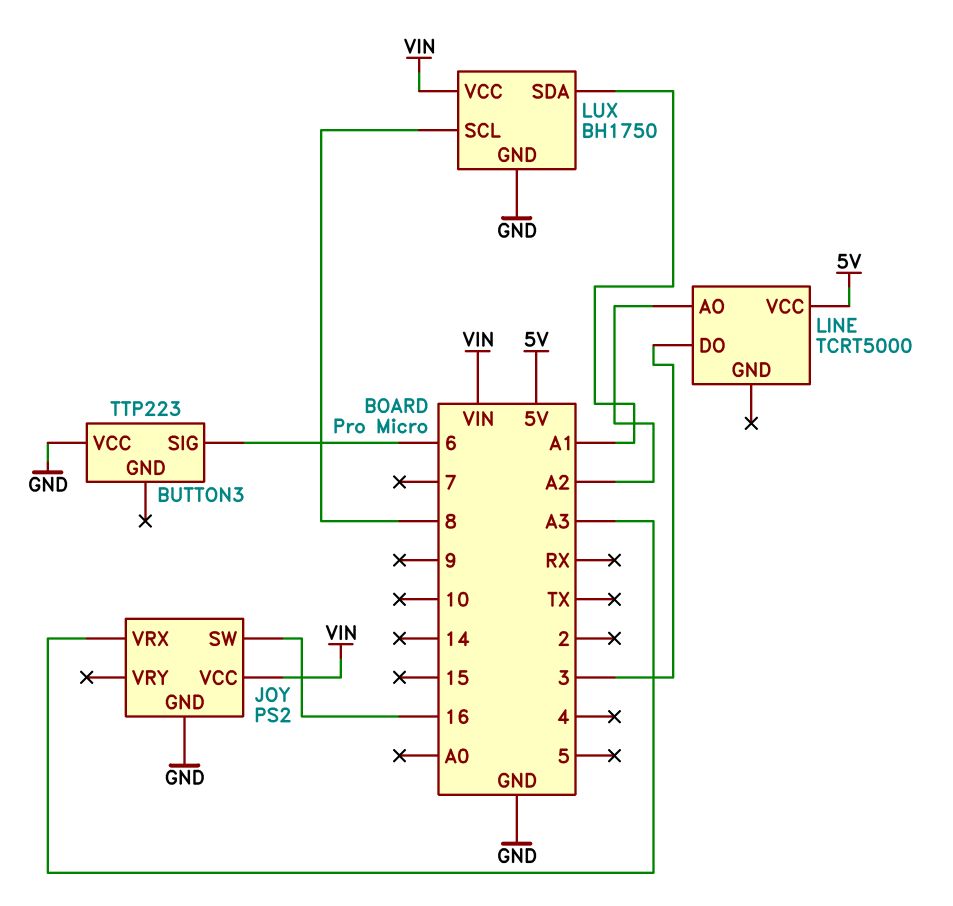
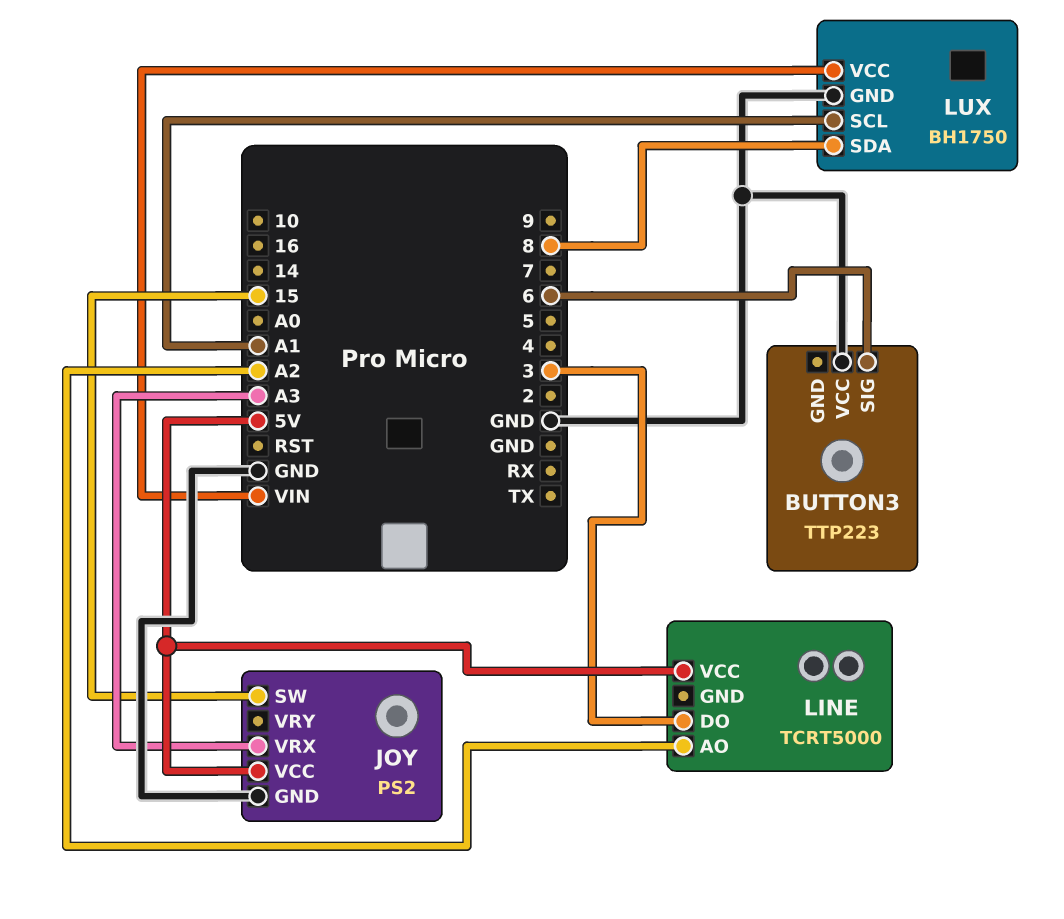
JOY pin SW: 16 -> 15
JOY pin VCC: VIN -> 5V
LUX pin SCL: 8 -> A1
LUX pin SDA: A1 -> 8

